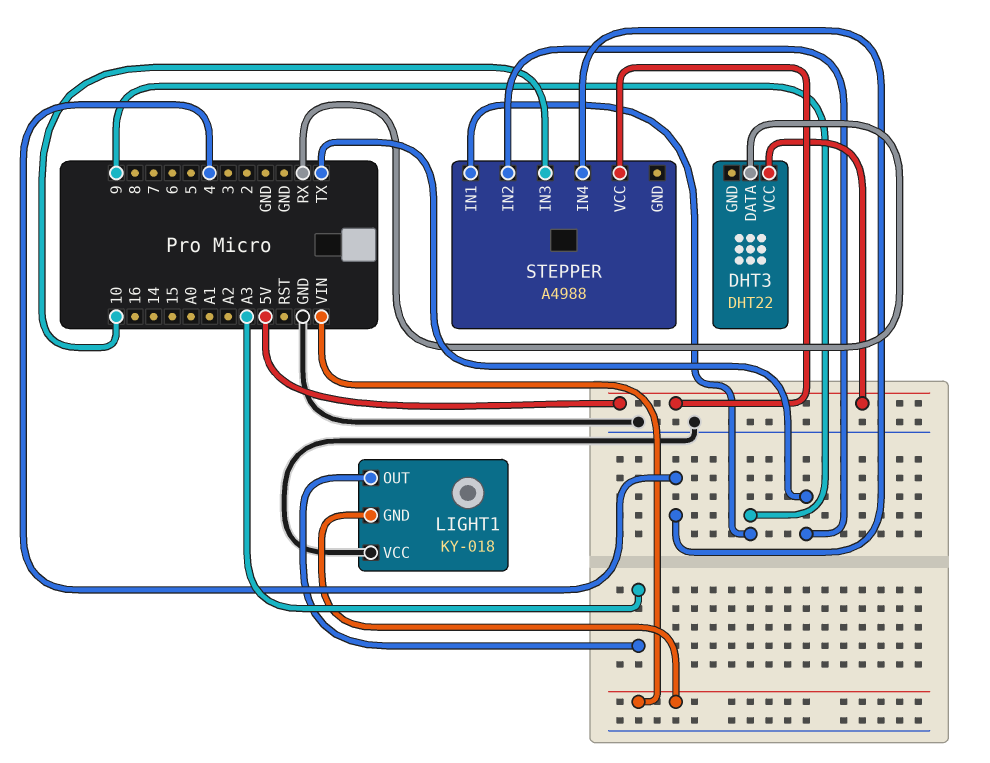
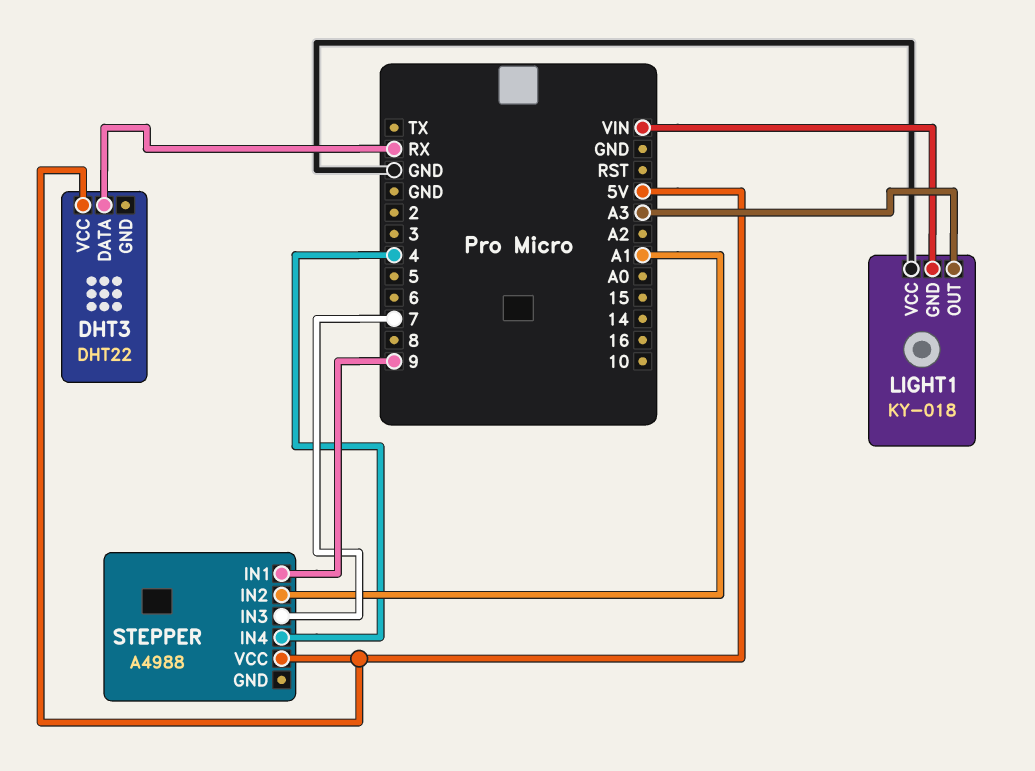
STEPPER pin IN2: TX -> A1
STEPPER pin IN3: 10 -> 7

